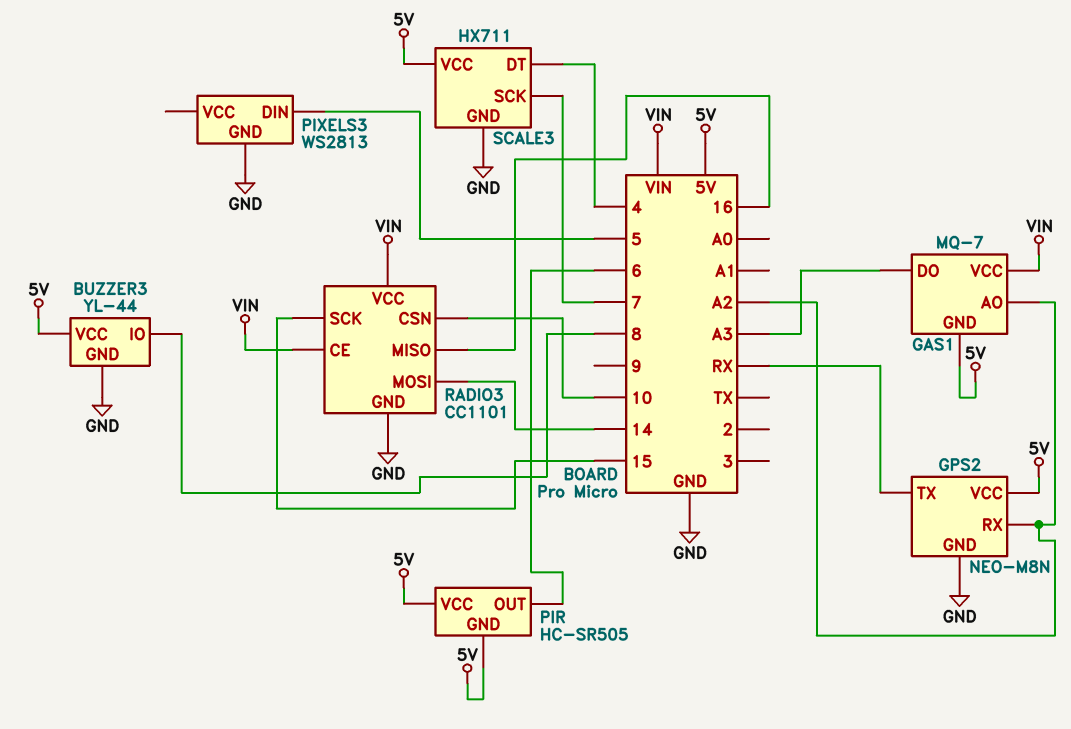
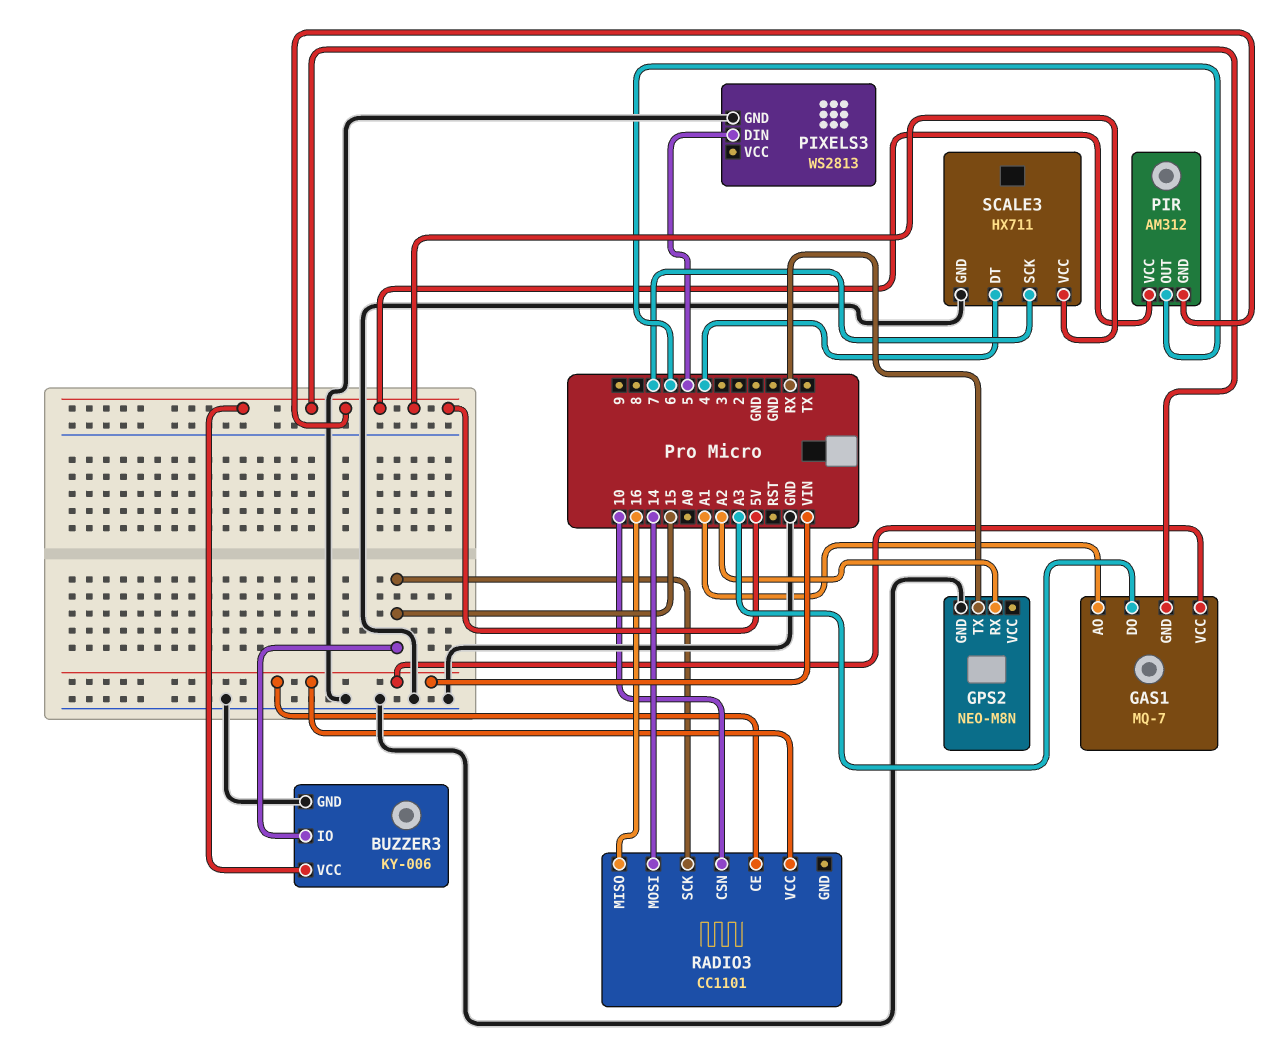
BUZZER3: YL-44 -> KY-006
BUZZER3 pin IO: 8 -> 15
GAS1 pin AO: A2 -> A1
GPS2 pin VCC: 5V -> none
PIR: HC-SR505 -> AM312
RADIO3 pin GND: GND -> none

